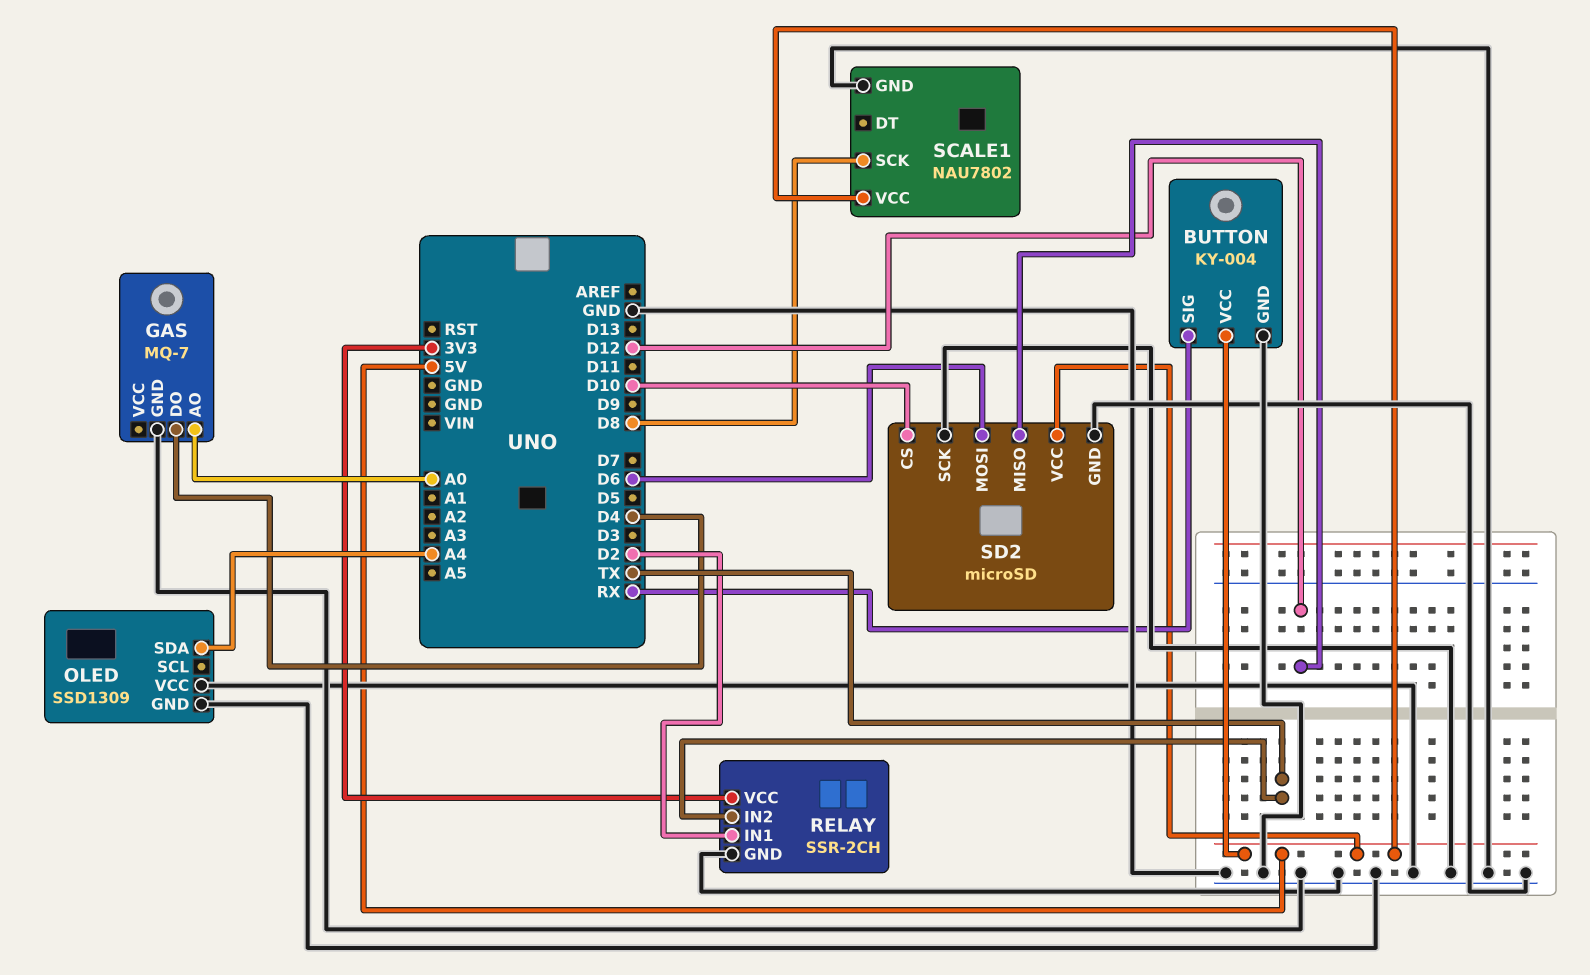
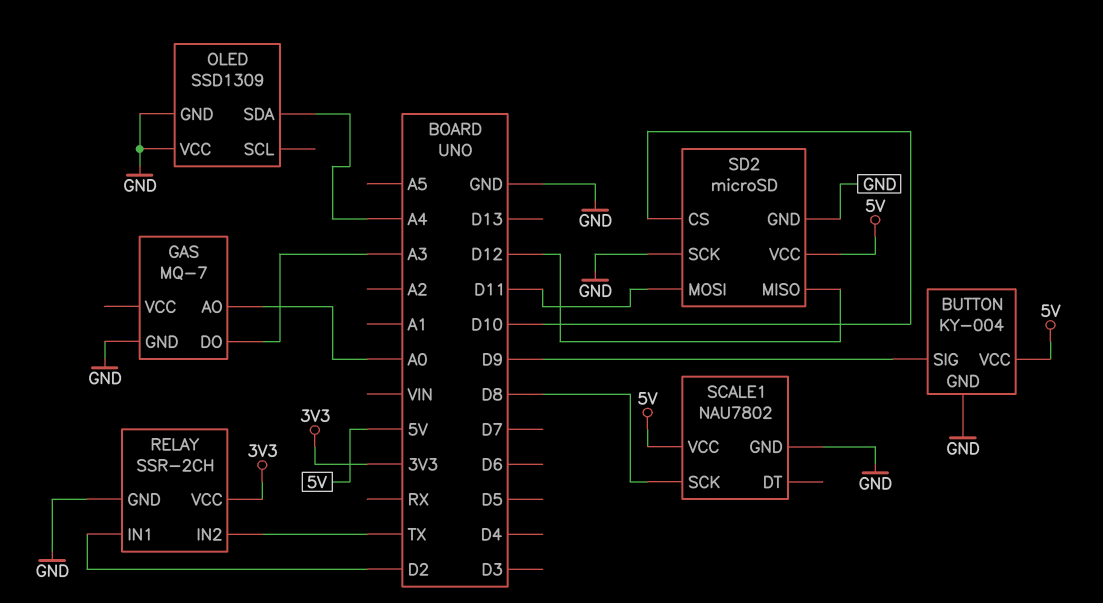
BUTTON pin SIG: RX -> D9
GAS pin DO: D4 -> A3
SD2 pin MOSI: D6 -> D11

